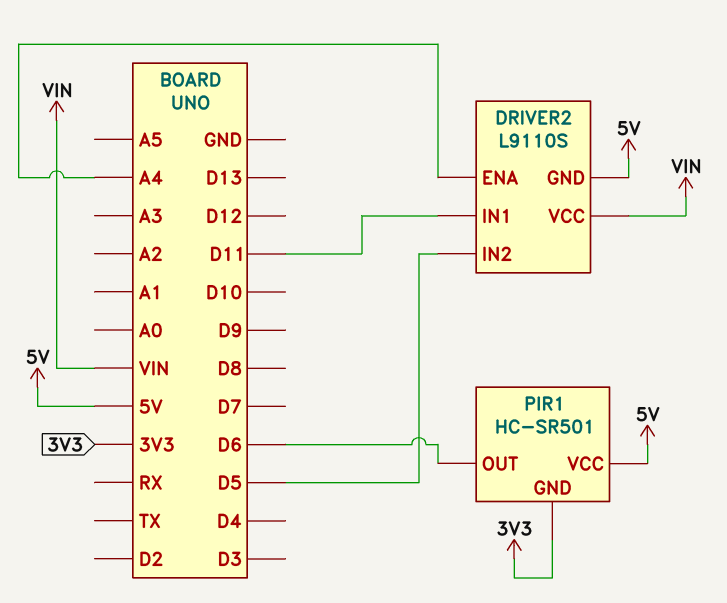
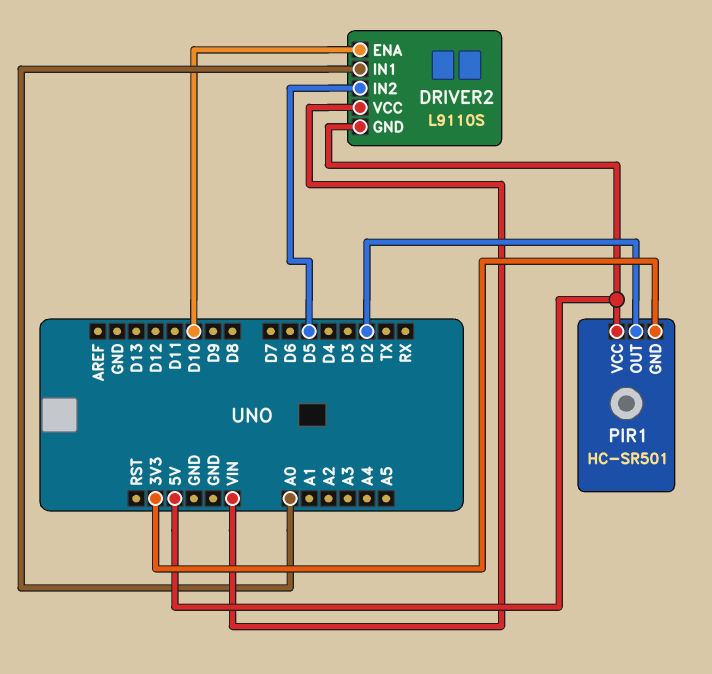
DRIVER2 pin ENA: A4 -> D10
DRIVER2 pin IN1: D11 -> A0
PIR1 pin OUT: D6 -> D2

